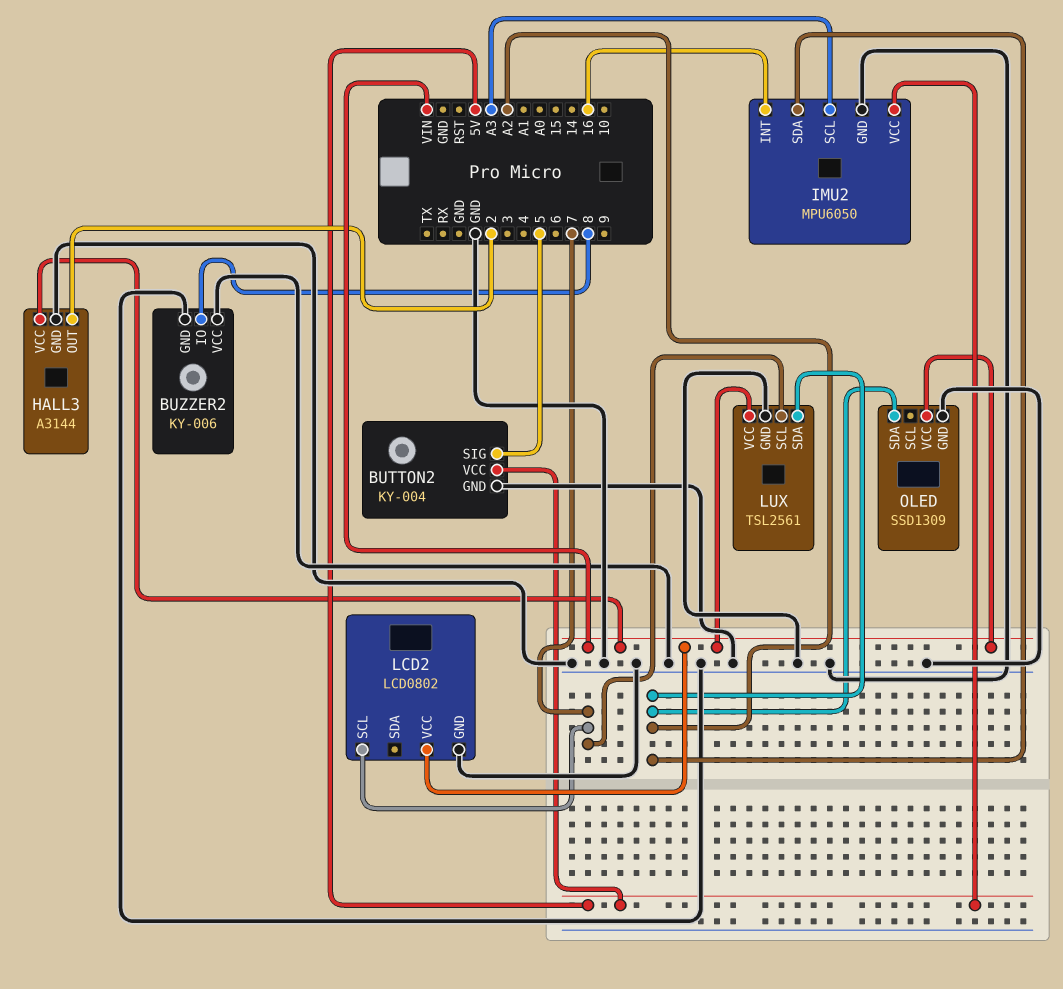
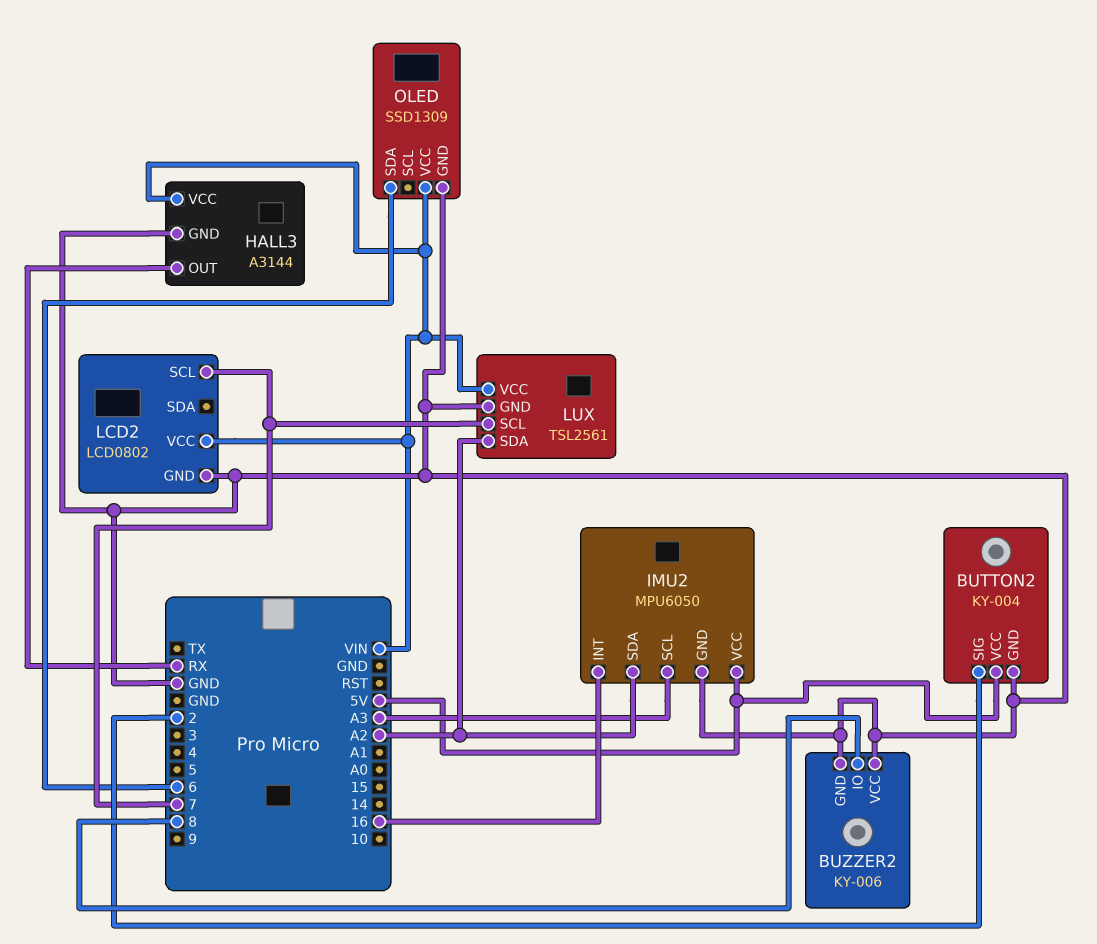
BUTTON2 pin SIG: 5 -> 2
HALL3 pin OUT: 2 -> RX
OLED pin SDA: A2 -> 6

